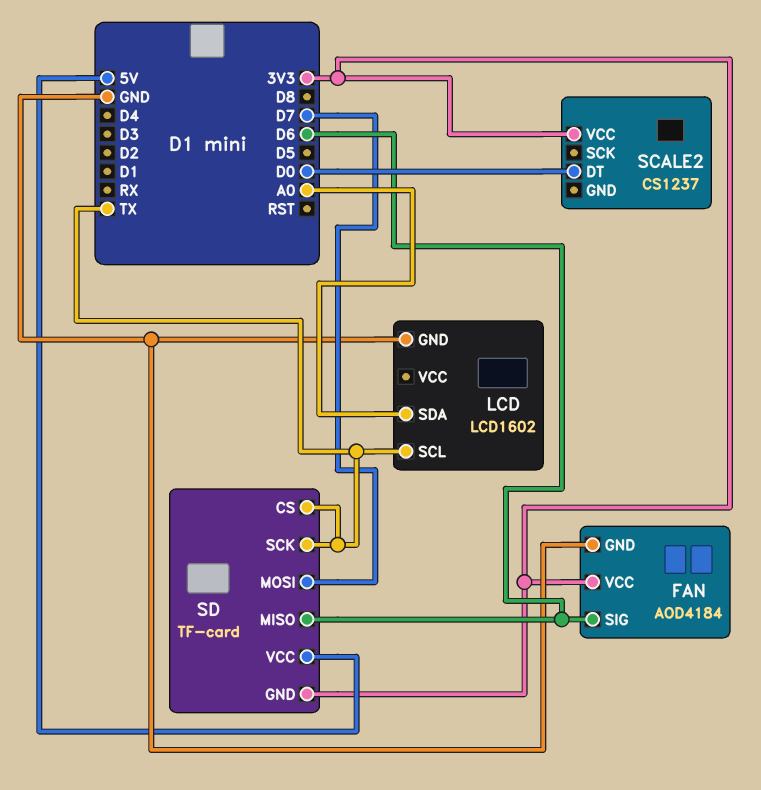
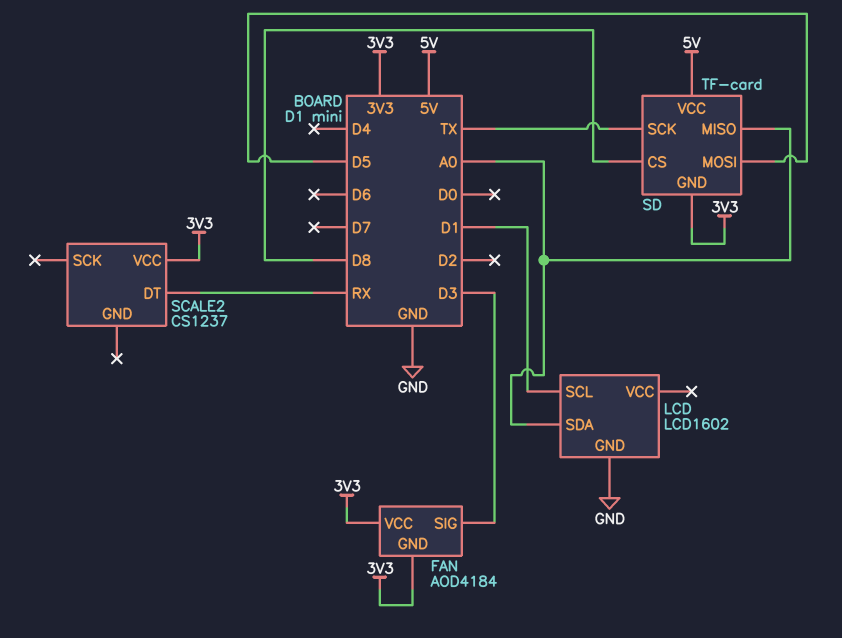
FAN pin GND: GND -> 3V3
FAN pin SIG: D6 -> D3
LCD pin SCL: TX -> D1
SCALE2 pin DT: D0 -> RX
SD pin CS: TX -> D8
SD pin MISO: D6 -> A0
SD pin MOSI: D7 -> D5

